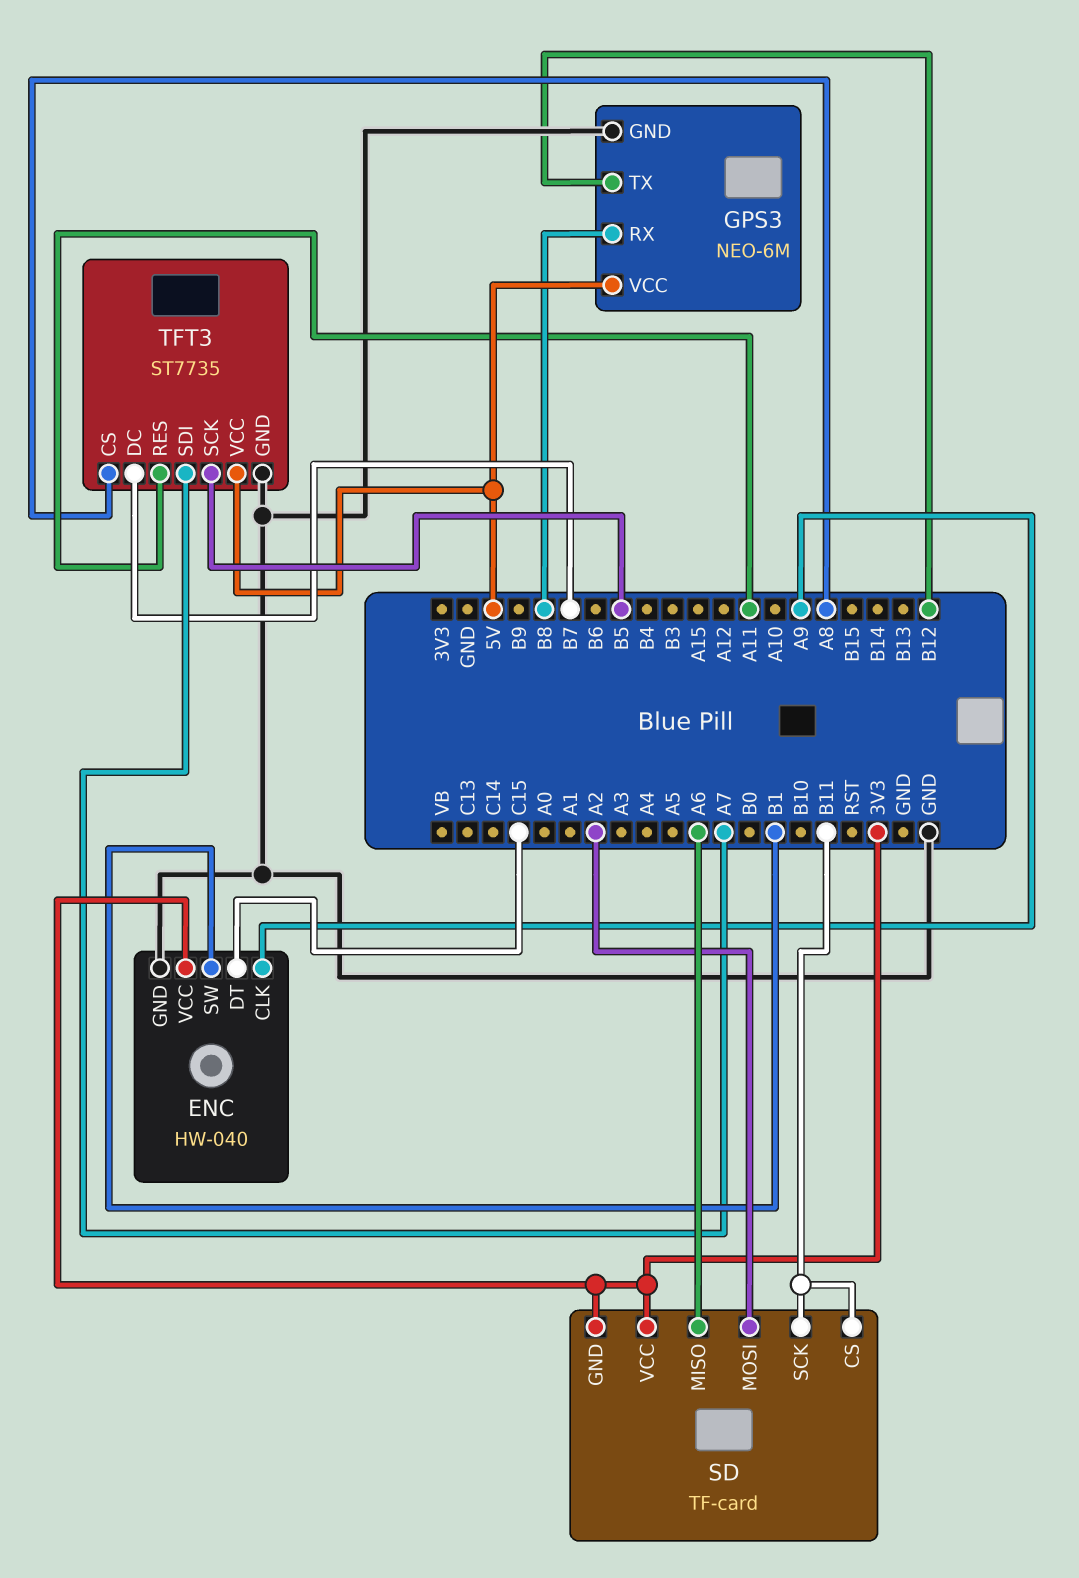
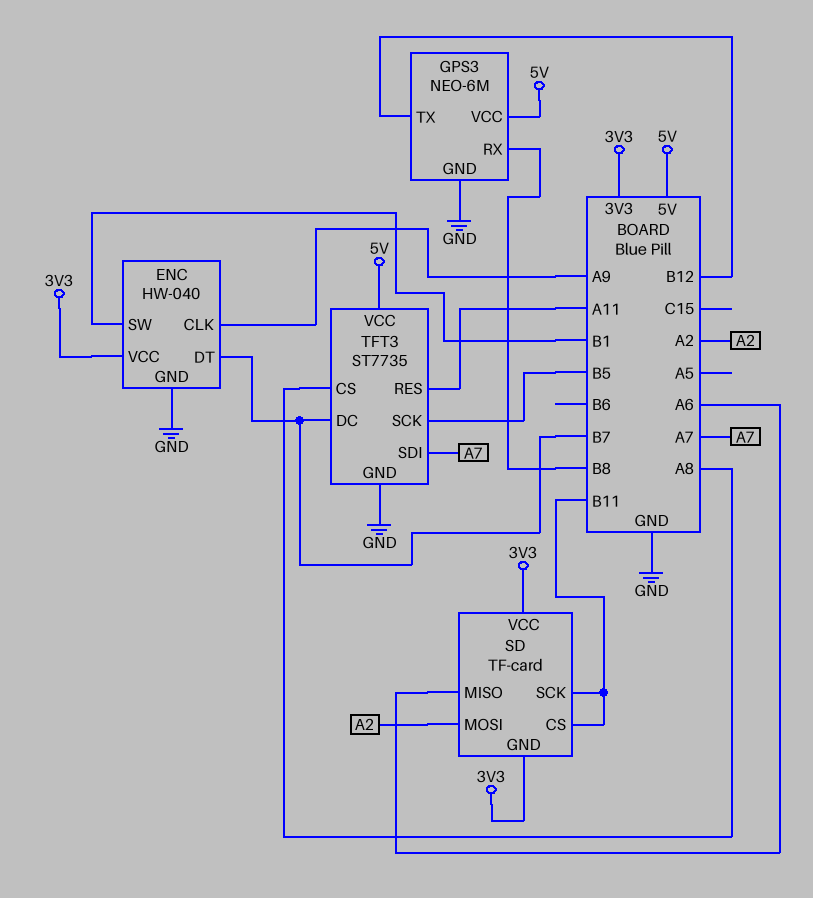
ENC pin DT: C15 -> B7

